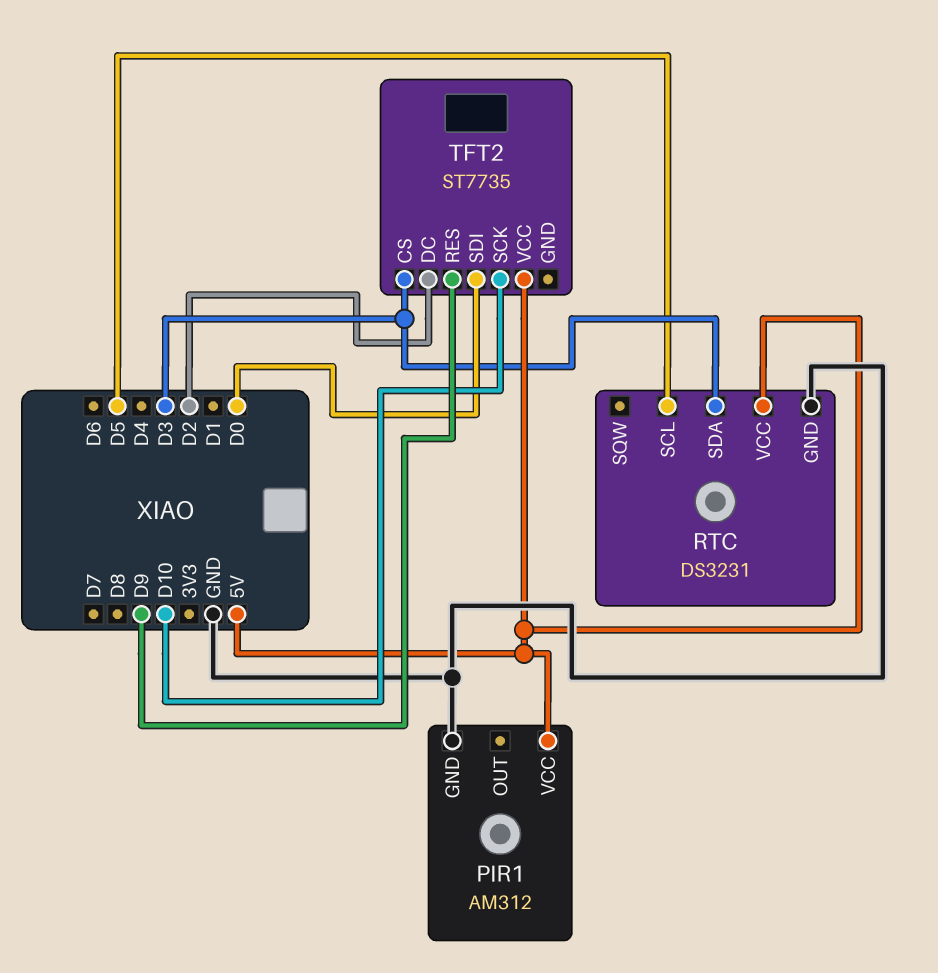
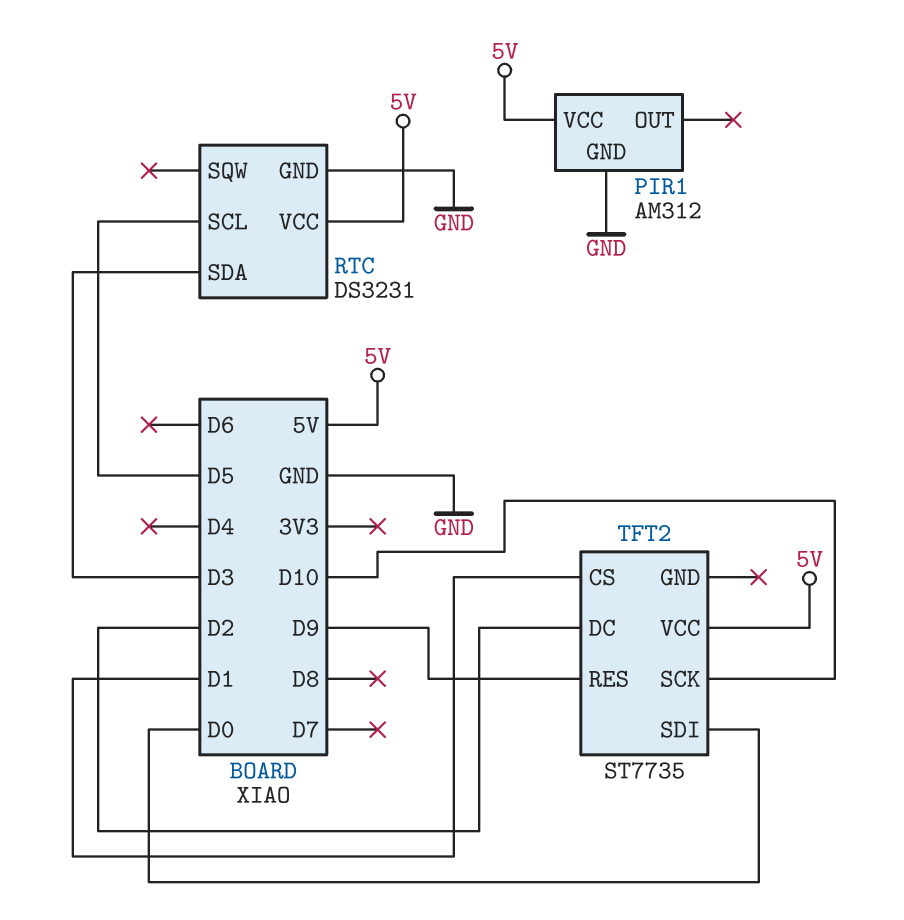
TFT2 pin CS: D3 -> D1

